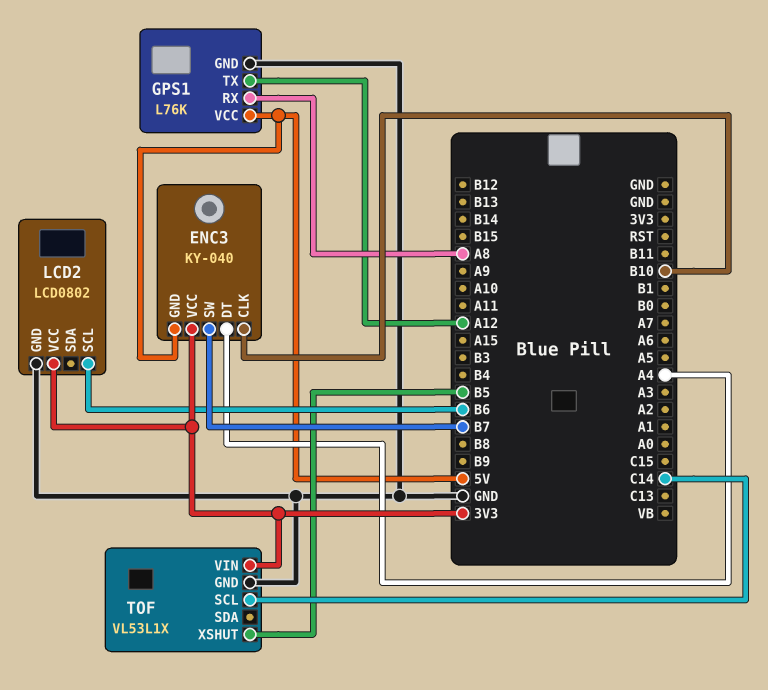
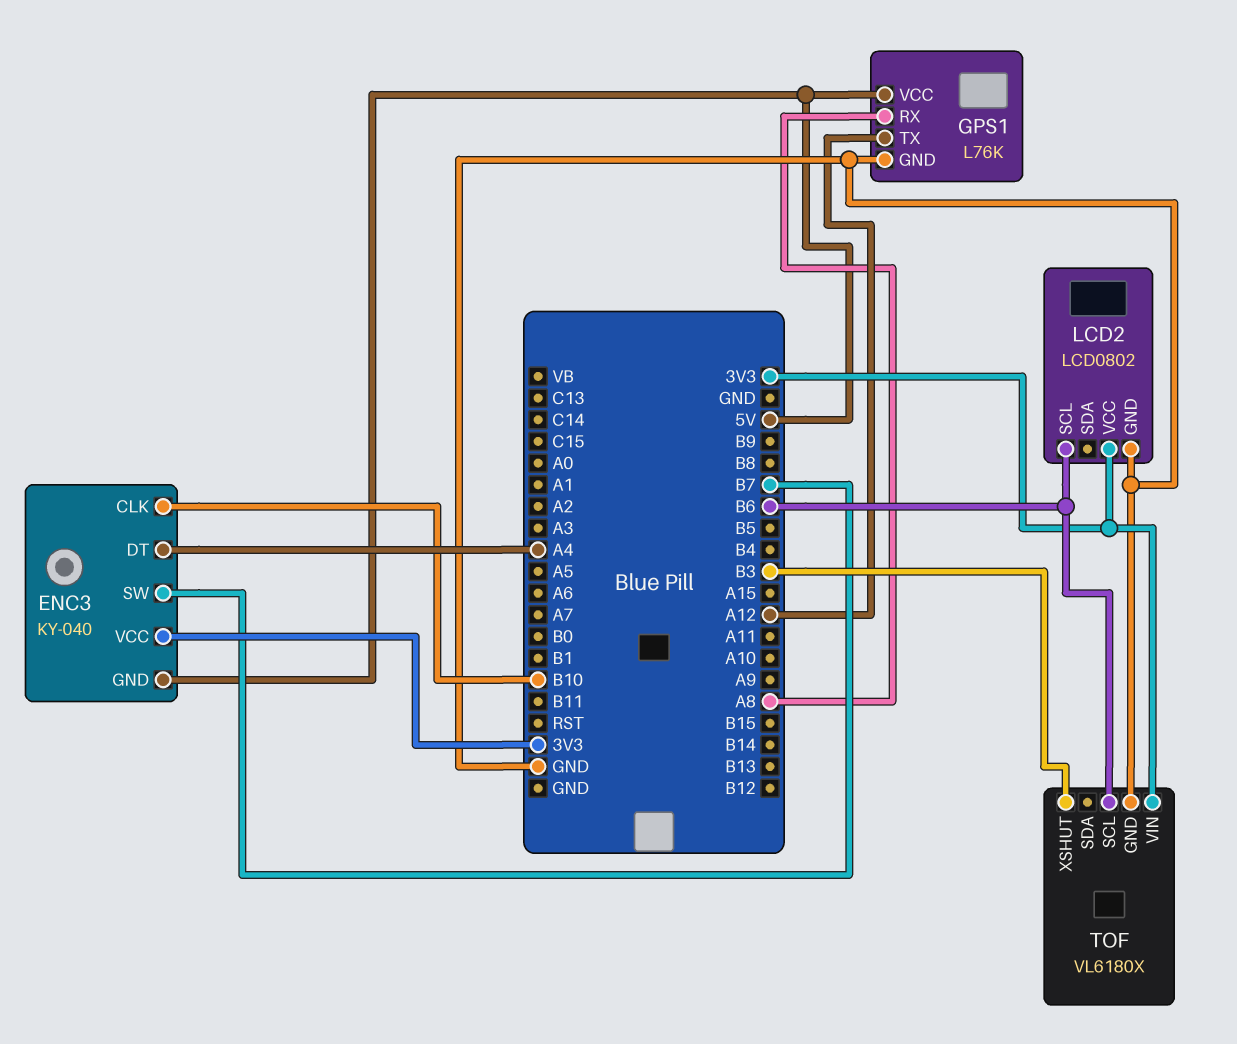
TOF: VL53L1X -> VL6180X
TOF pin SCL: C14 -> B6
TOF pin XSHUT: B5 -> B3

